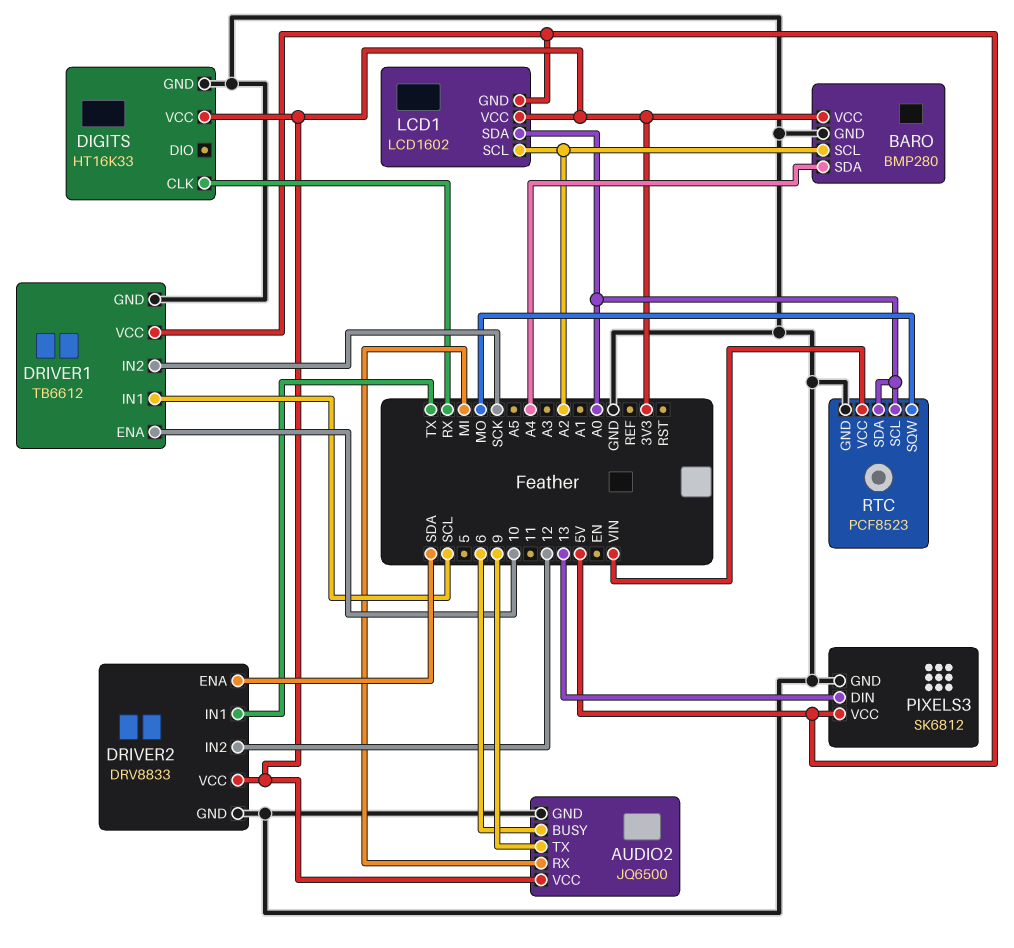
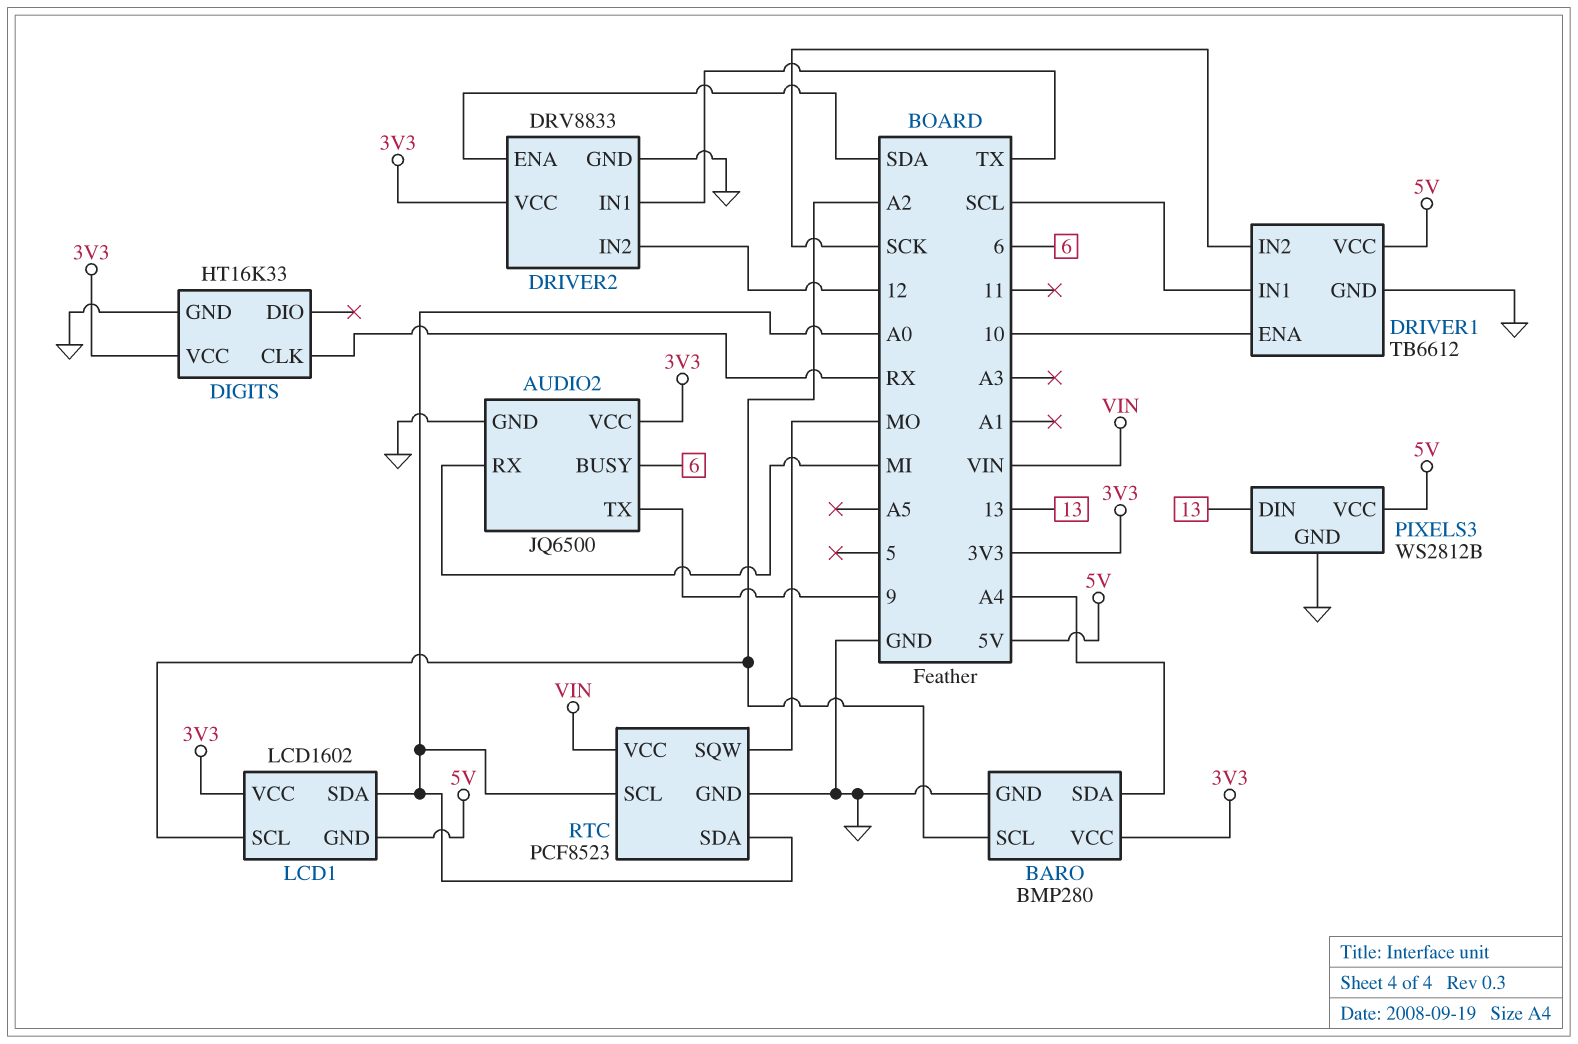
PIXELS3: SK6812 -> WS2812B

